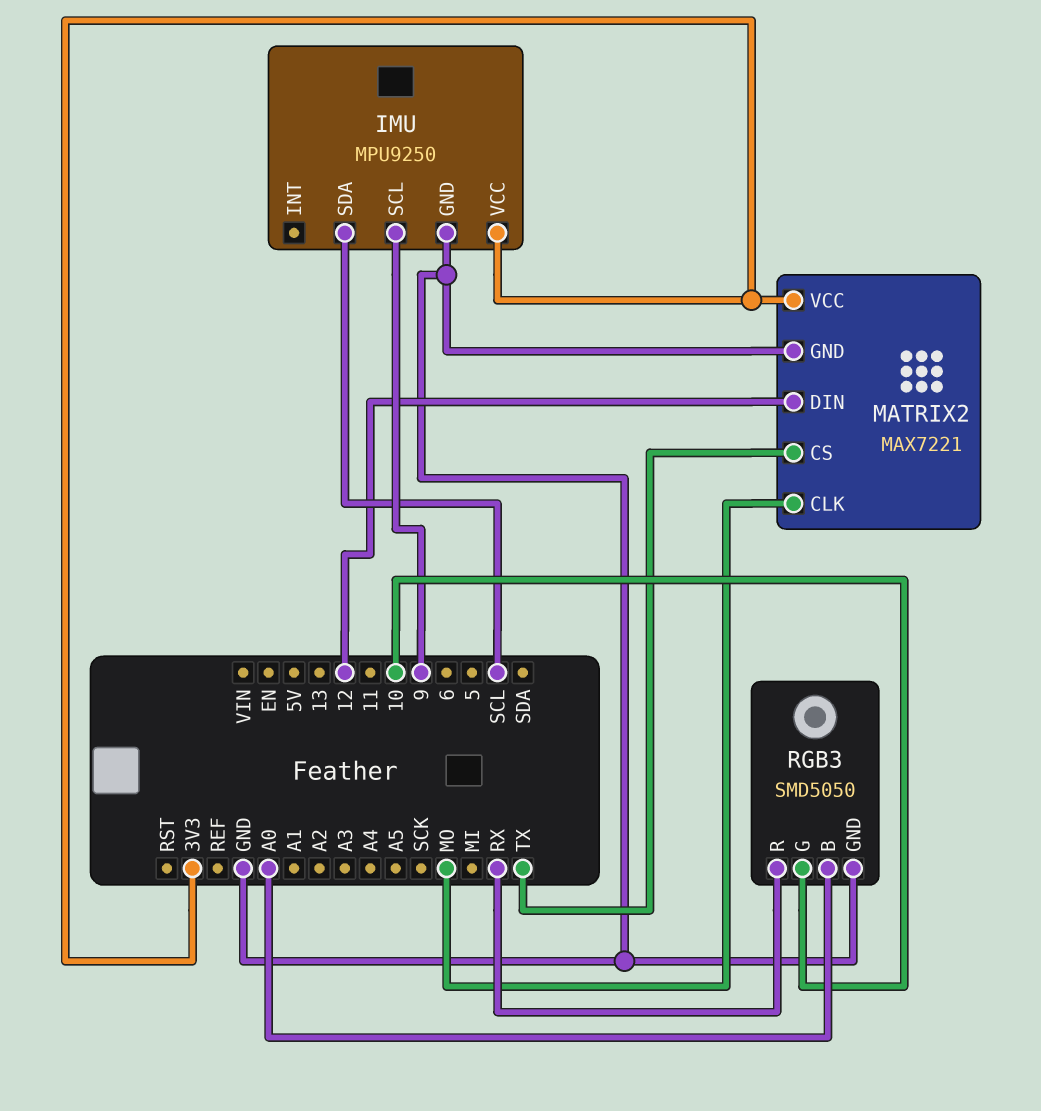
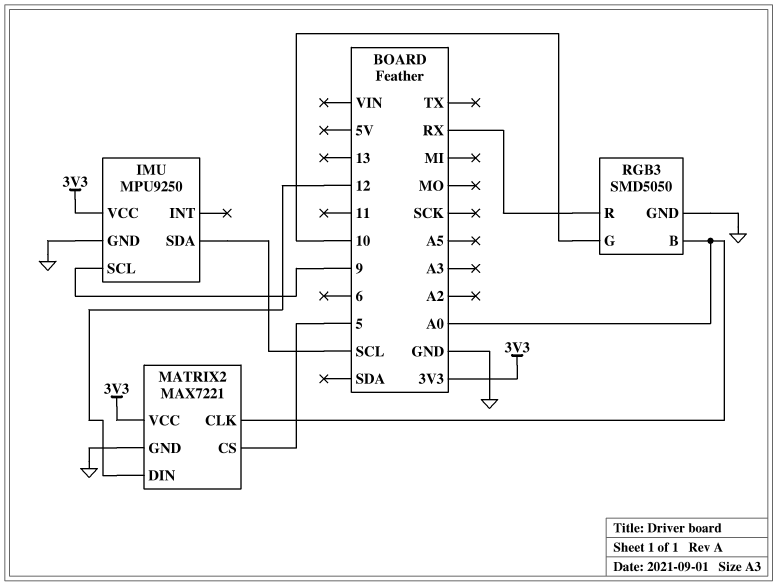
MATRIX2 pin CLK: MO -> A0
MATRIX2 pin CS: TX -> 5

